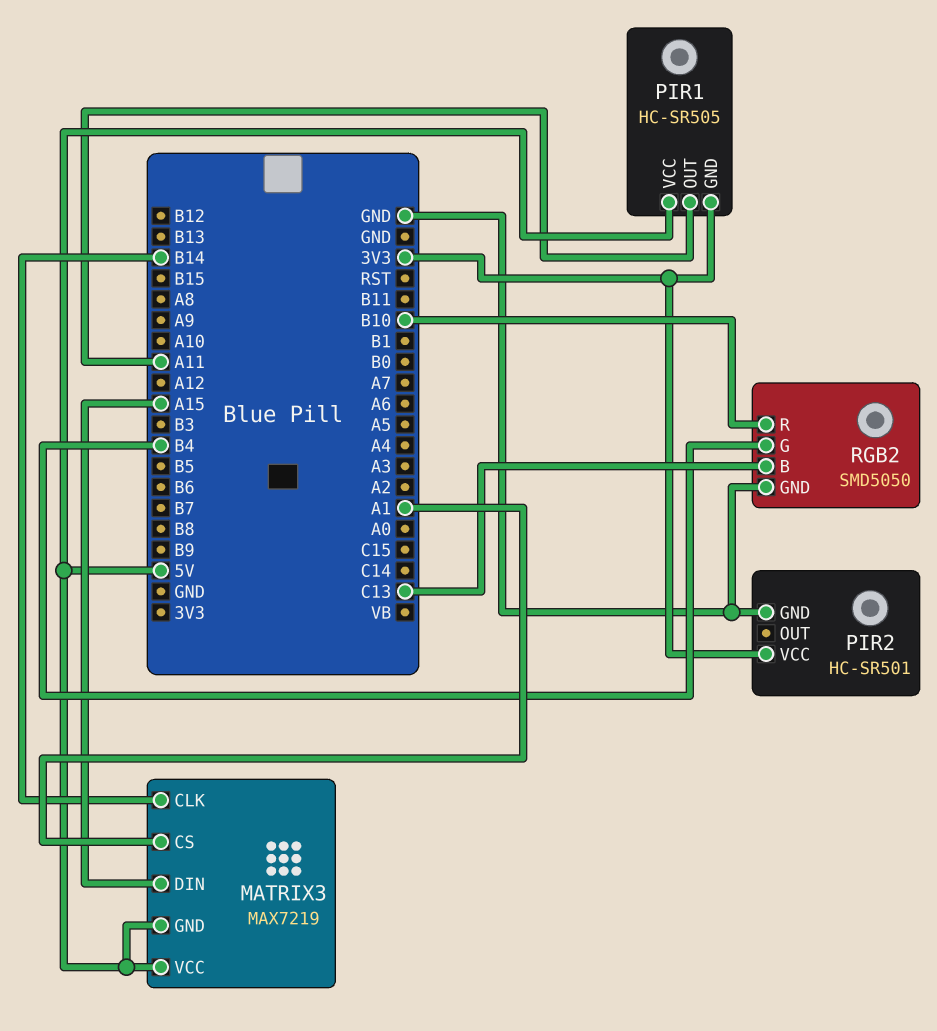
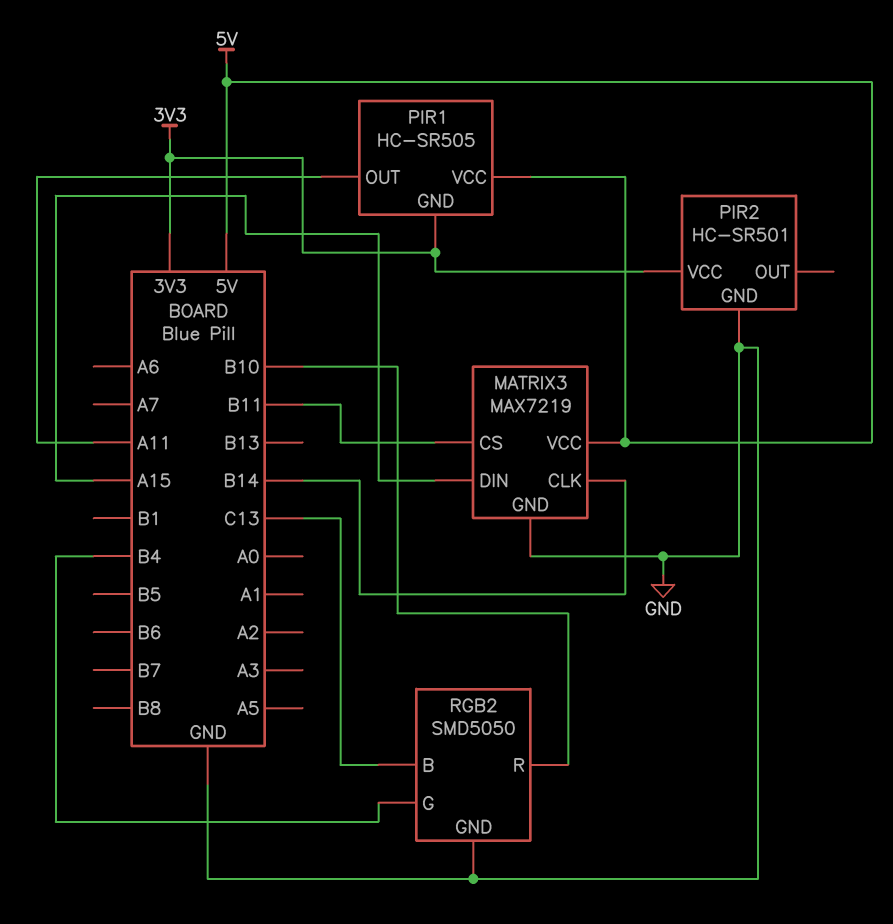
MATRIX3 pin CS: A1 -> B11
MATRIX3 pin GND: 5V -> GND

